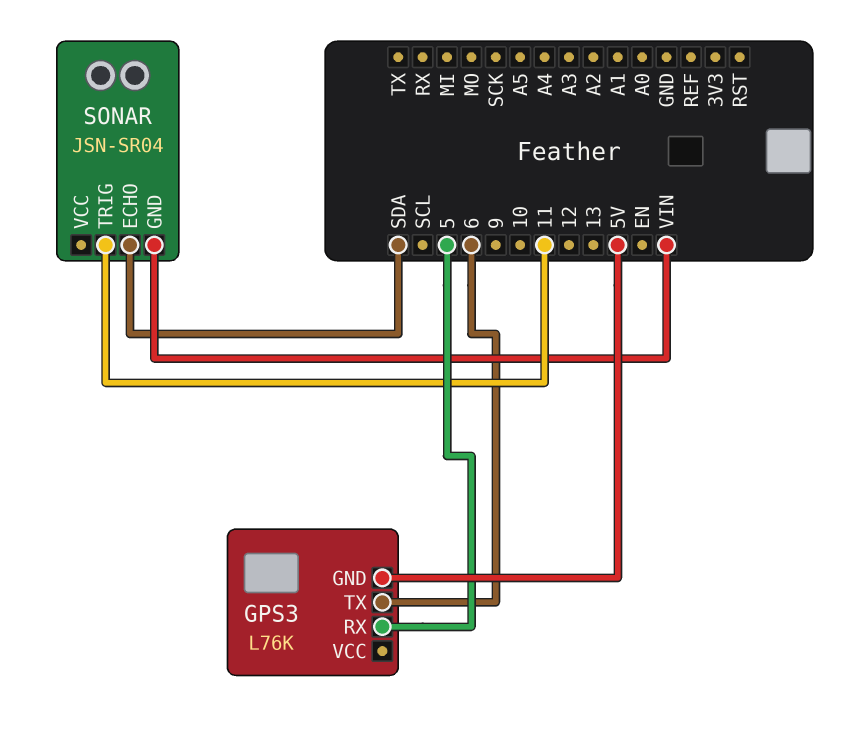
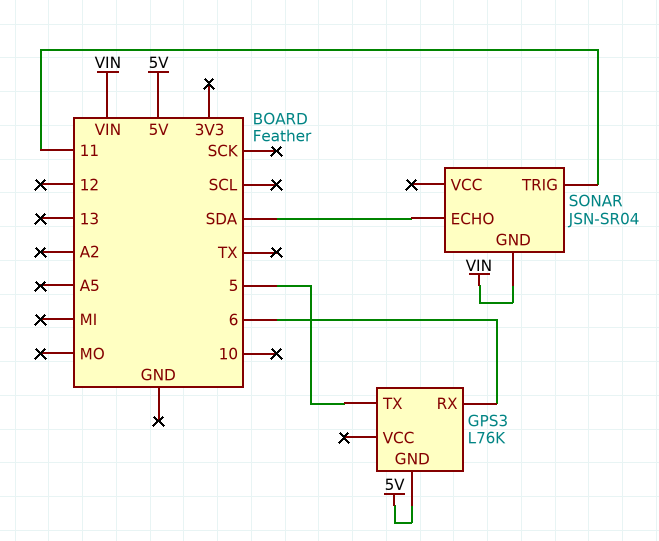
GPS3 pin RX: 5 -> 6
GPS3 pin TX: 6 -> 5

